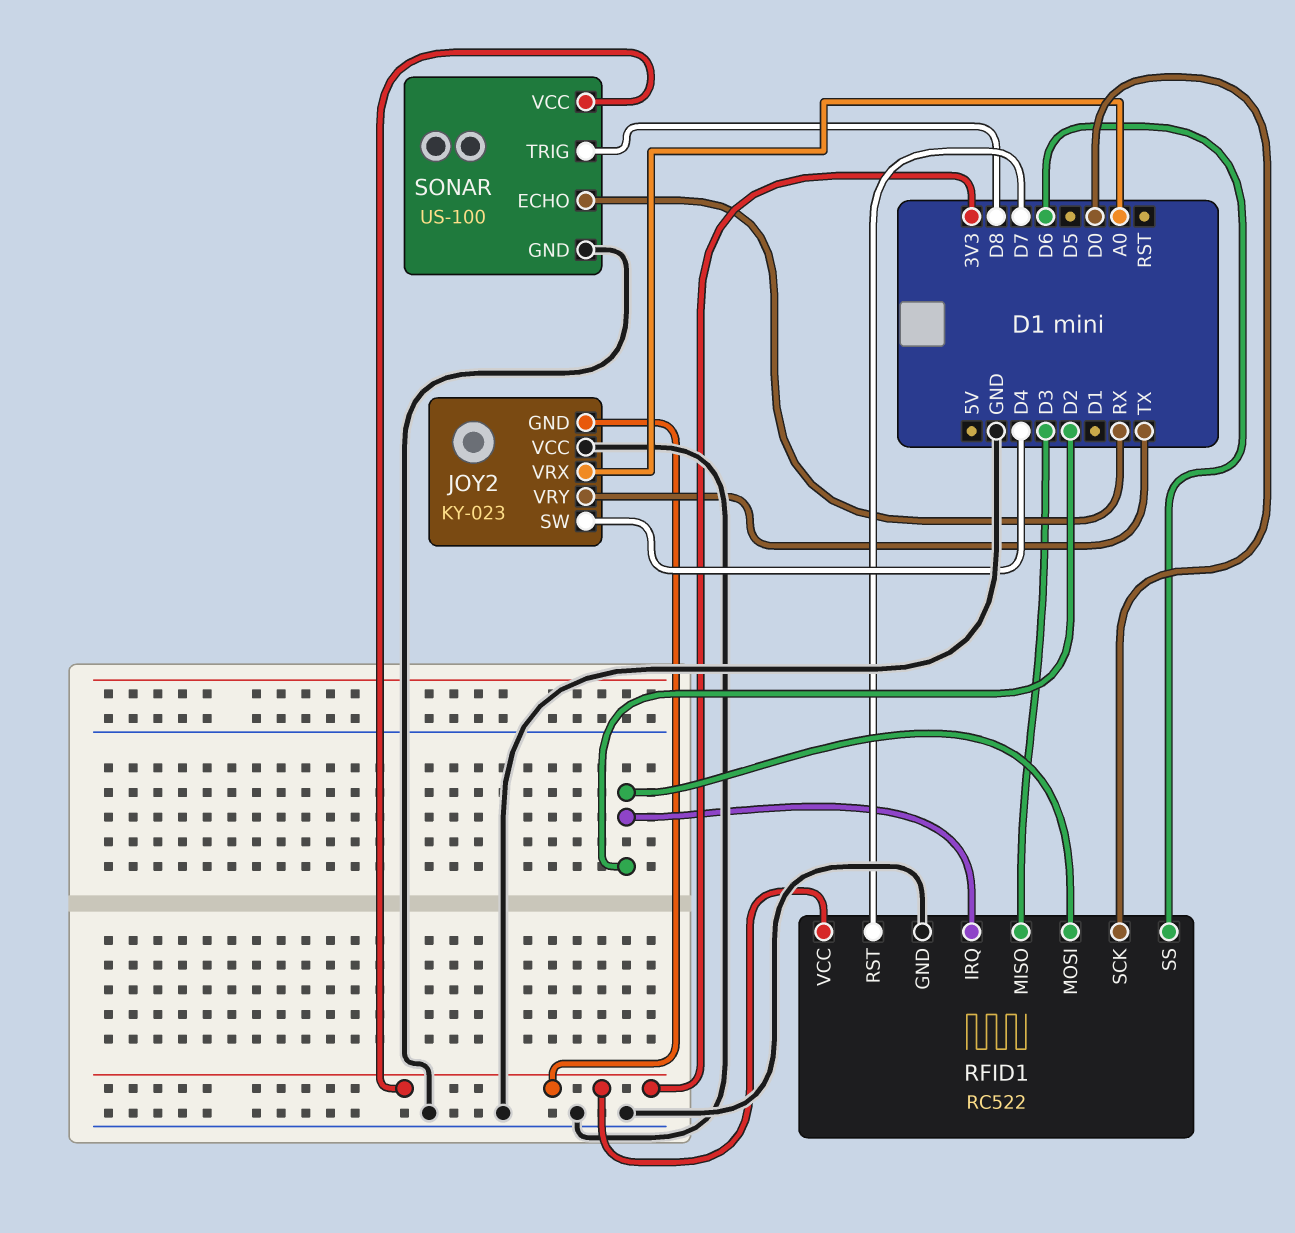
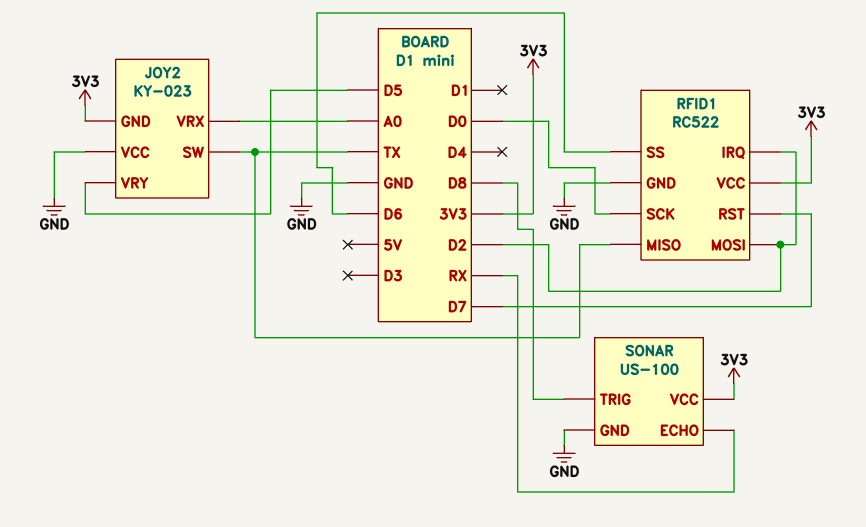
JOY2 pin SW: D4 -> TX
JOY2 pin VRY: TX -> D5
RFID1 pin MISO: D3 -> TX

